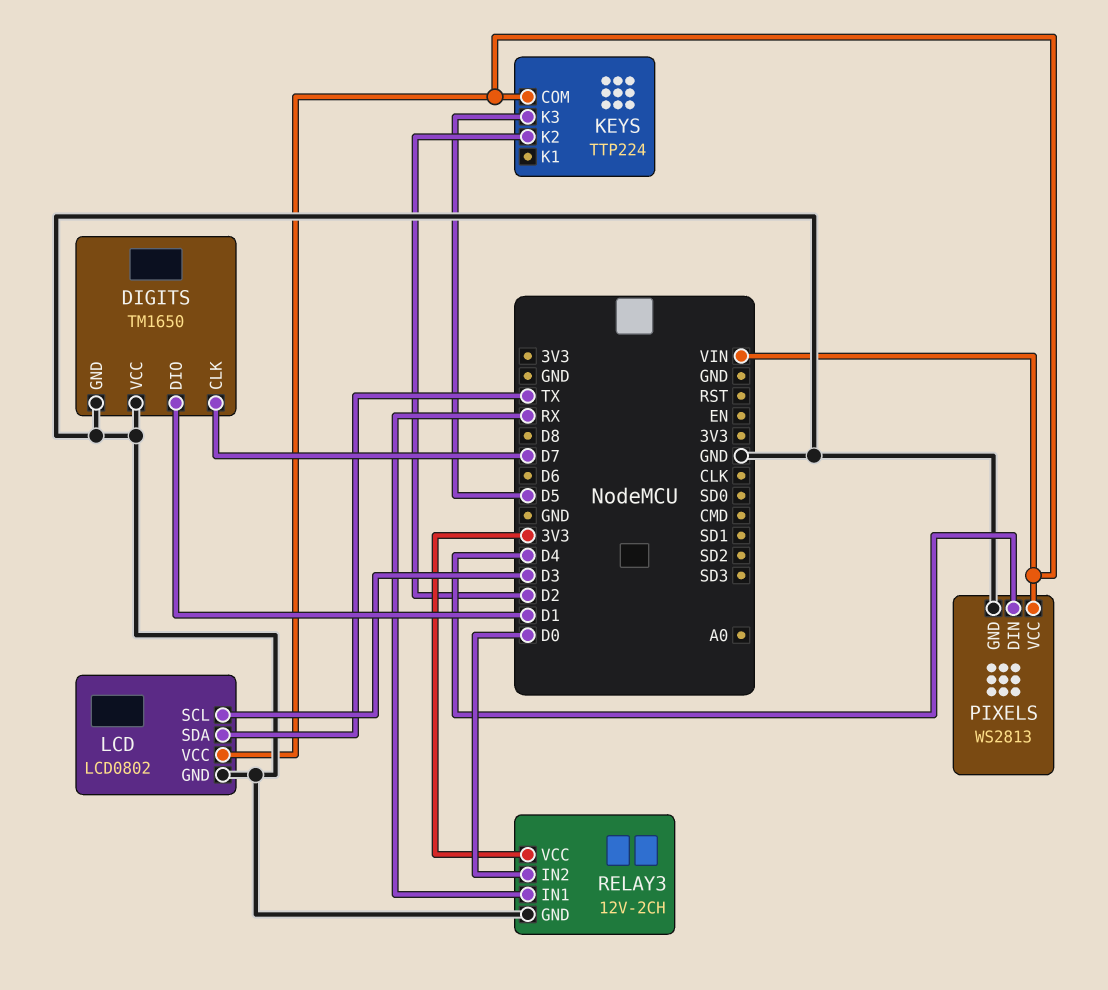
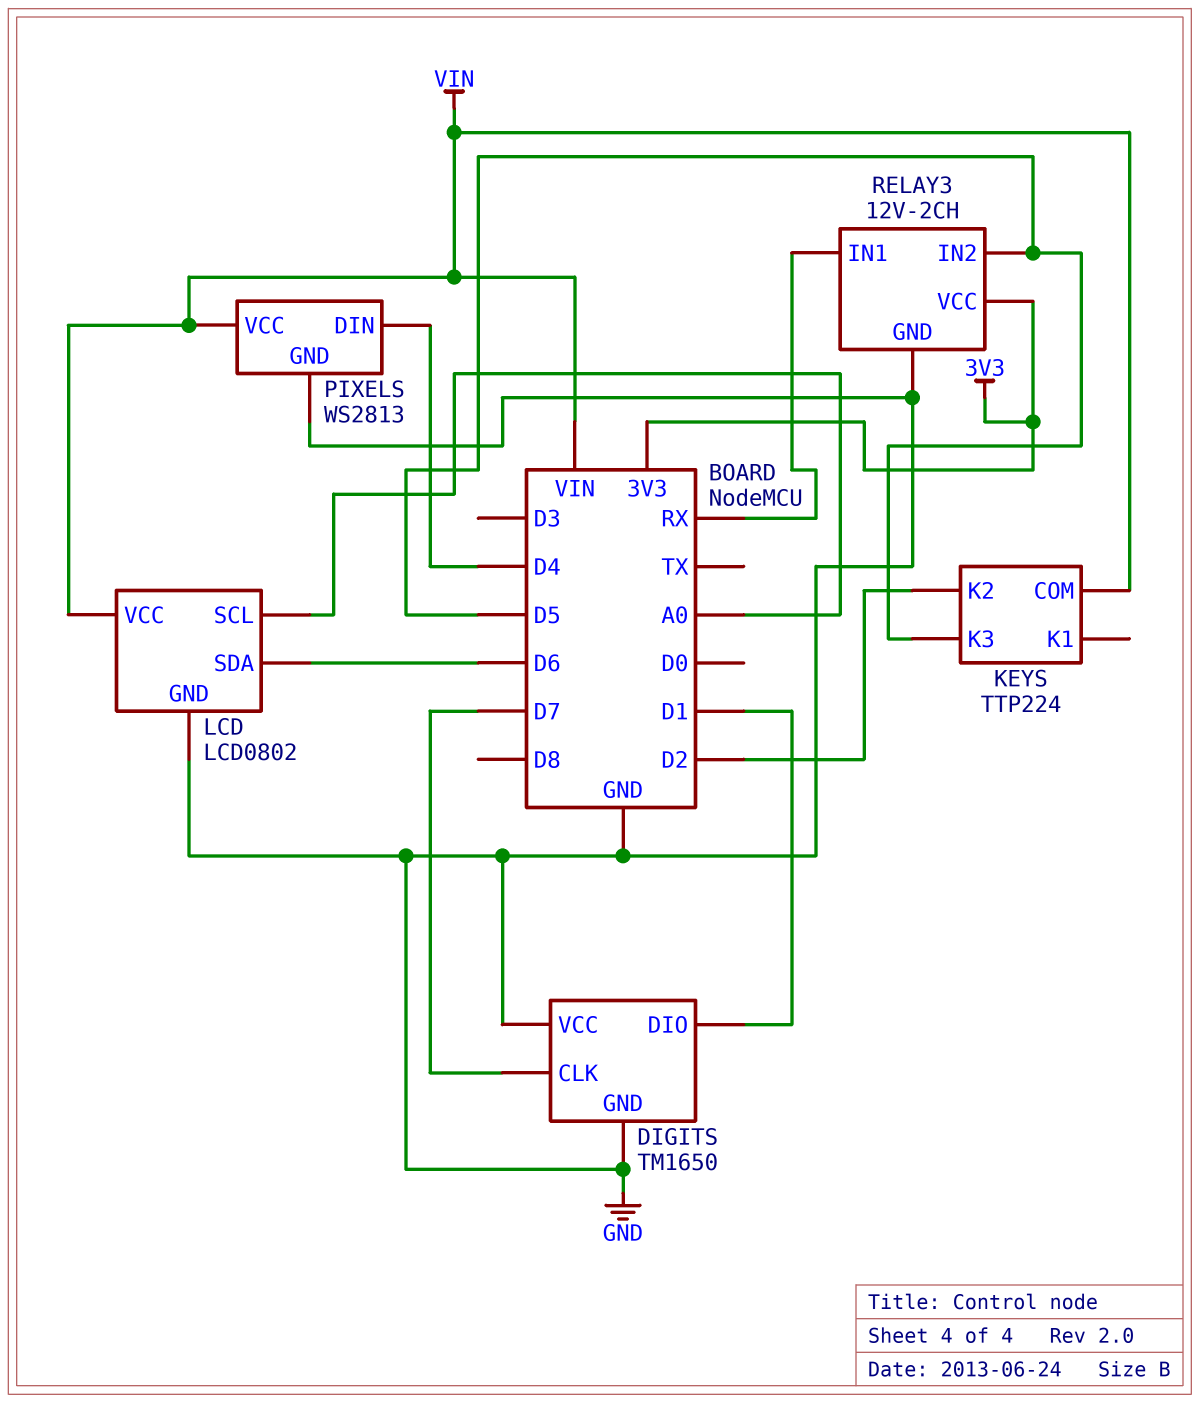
LCD pin SCL: D3 -> A0
LCD pin SDA: TX -> D6
RELAY3 pin IN2: D0 -> D5

